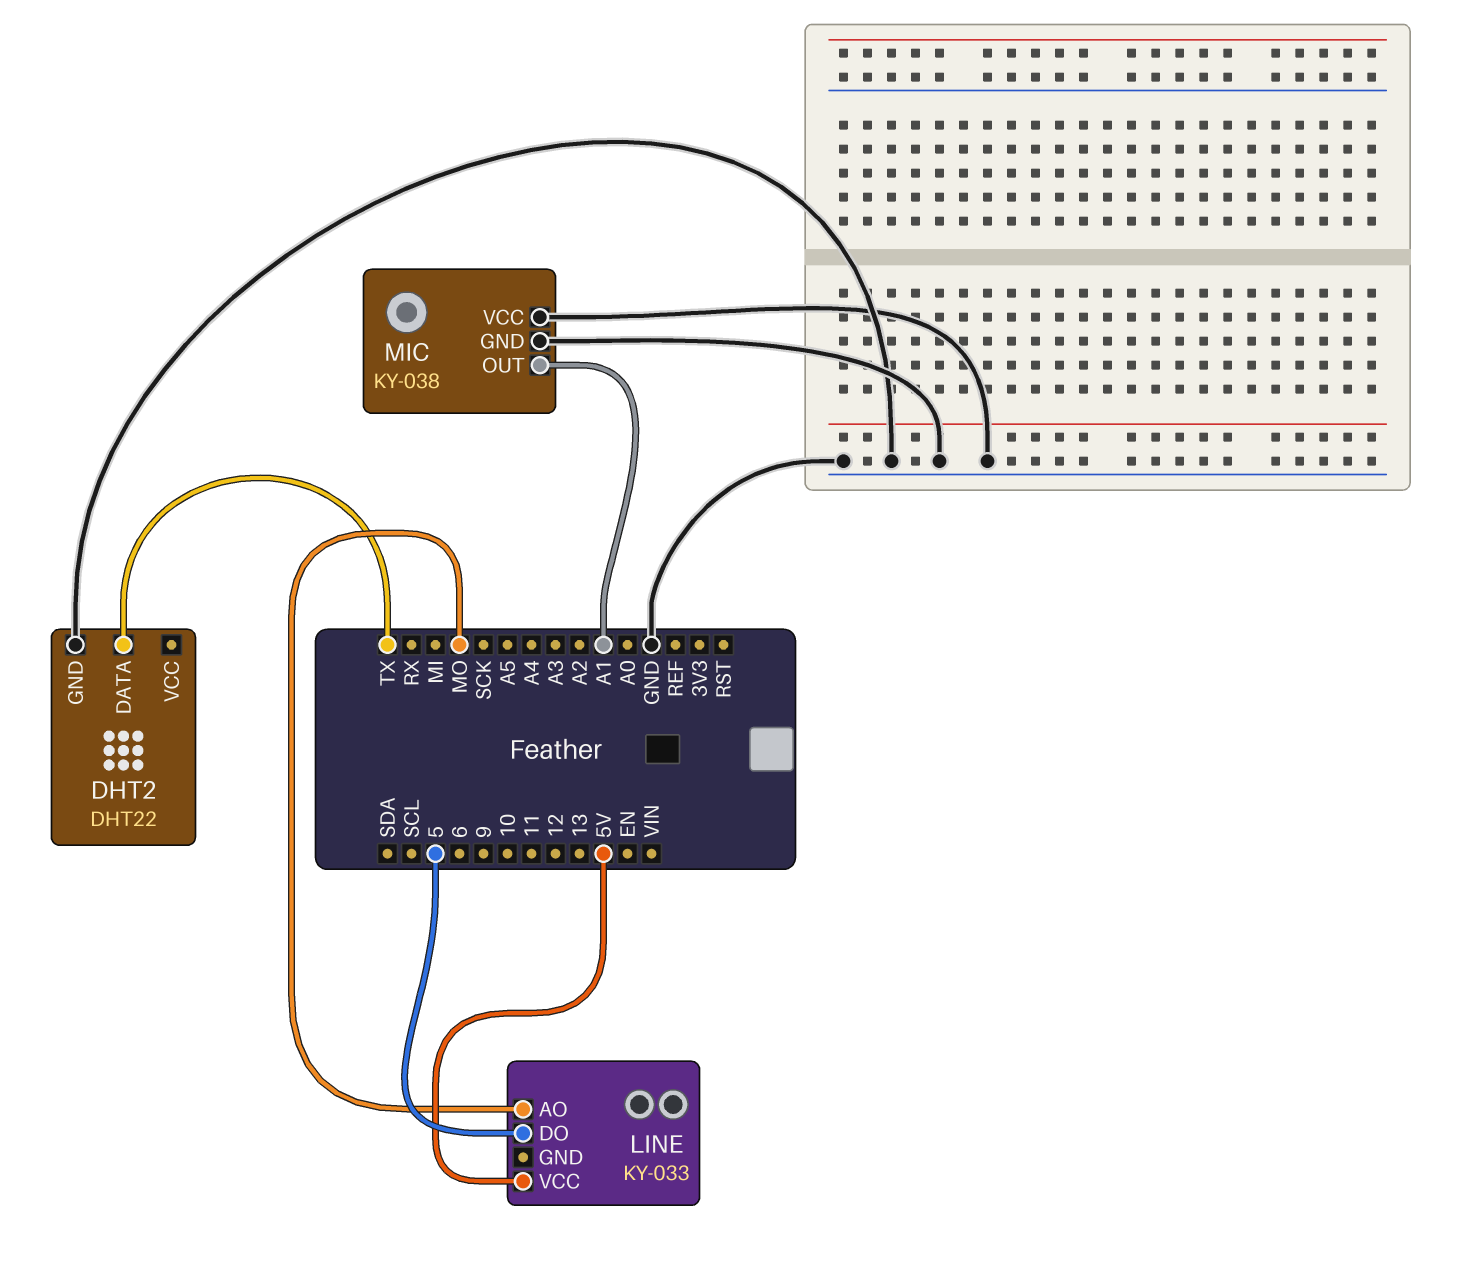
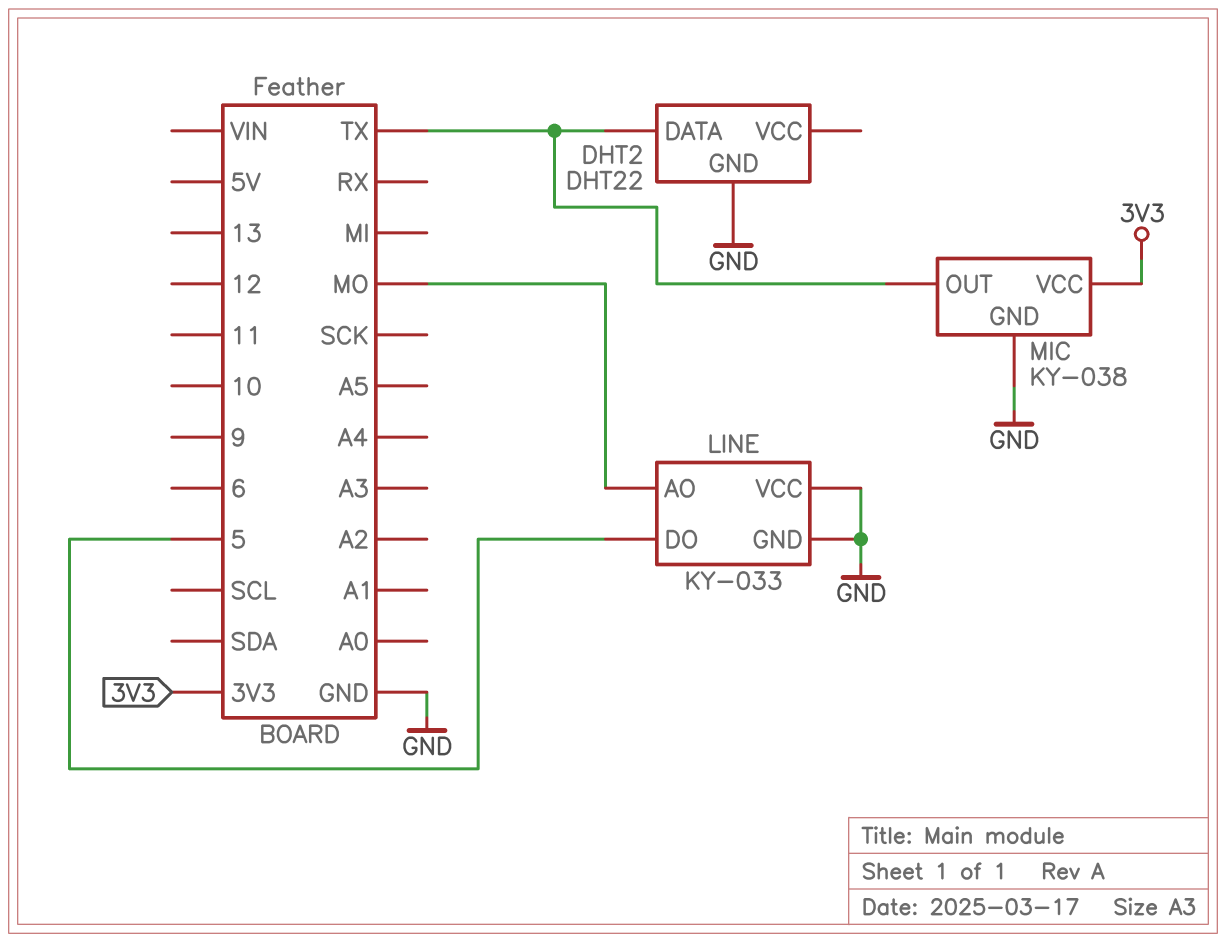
LINE pin GND: none -> GND
LINE pin VCC: 5V -> GND
MIC pin OUT: A1 -> TX
MIC pin VCC: GND -> 3V3

